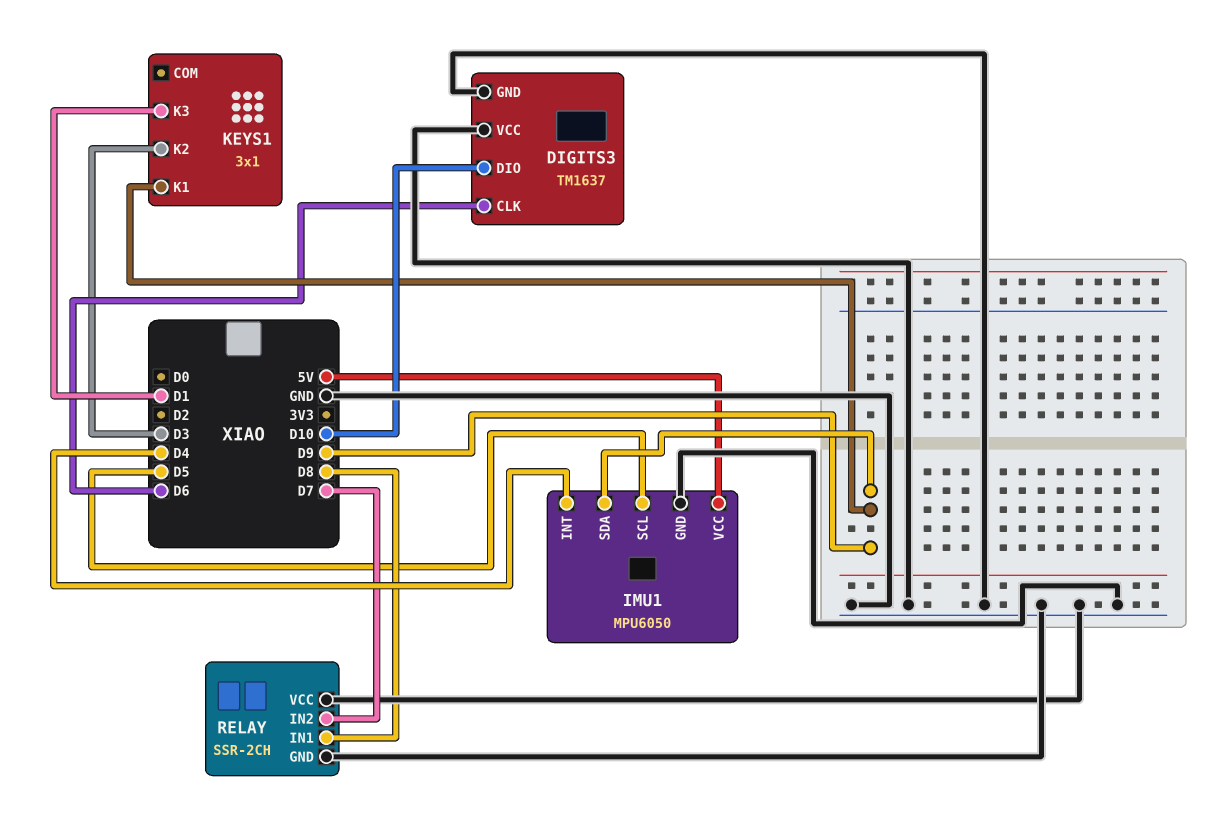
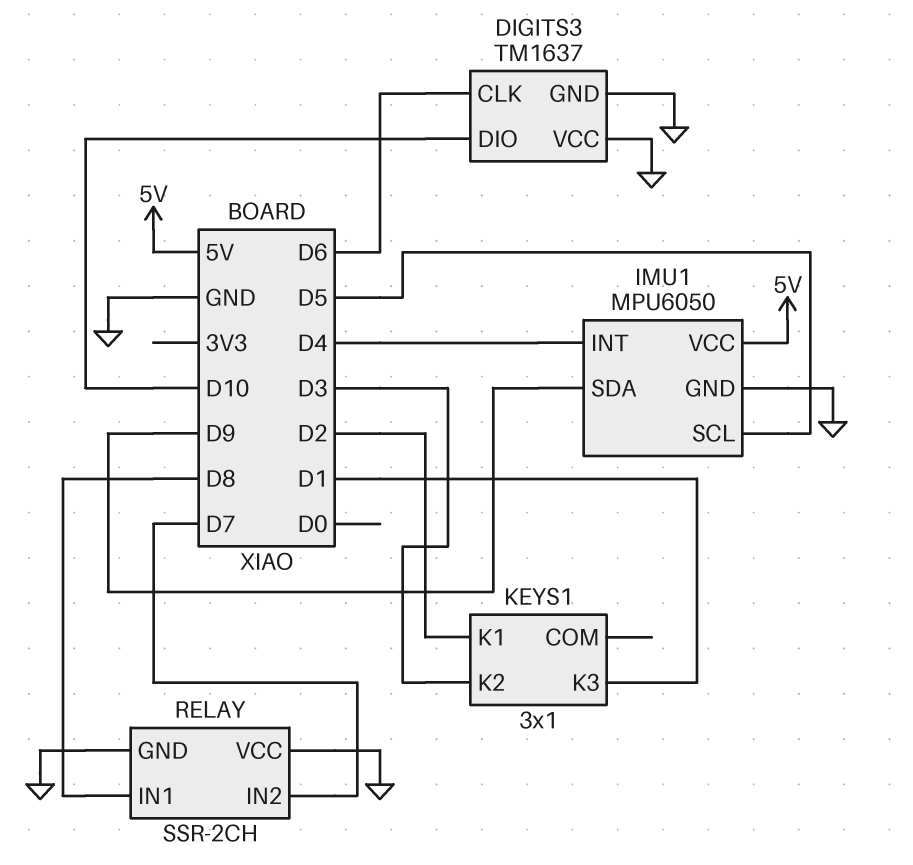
KEYS1 pin K1: D9 -> D2

